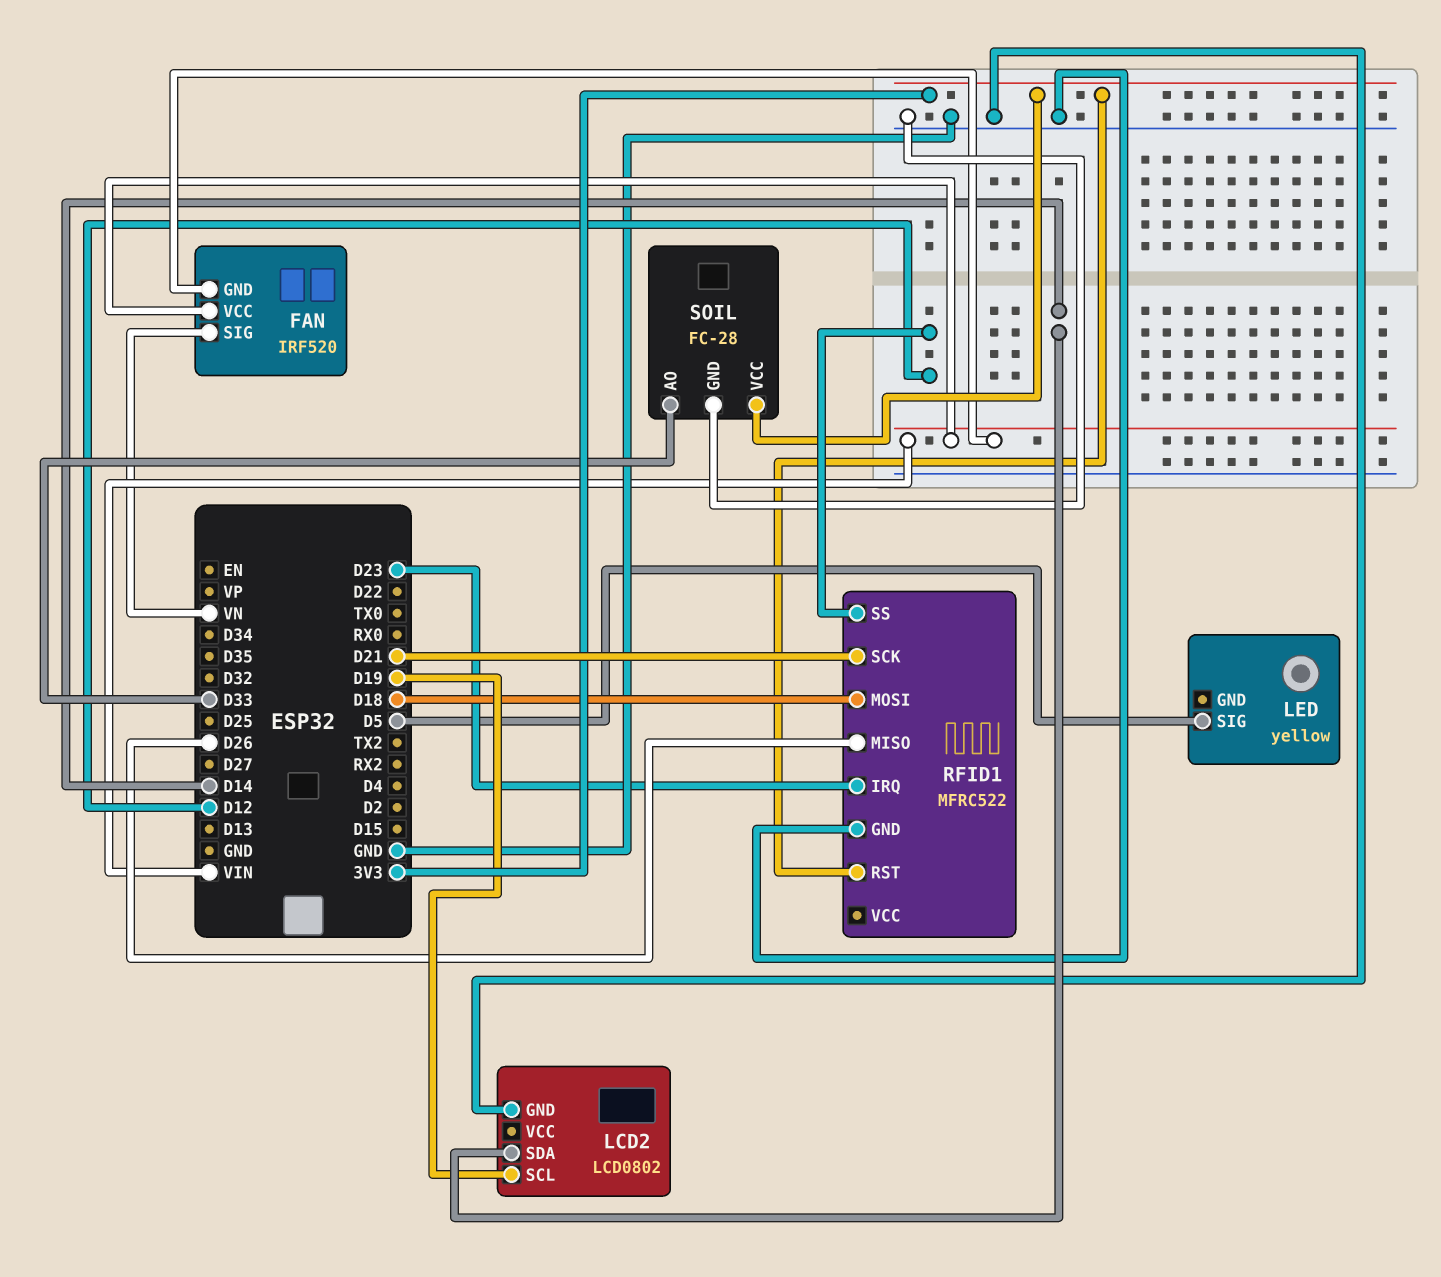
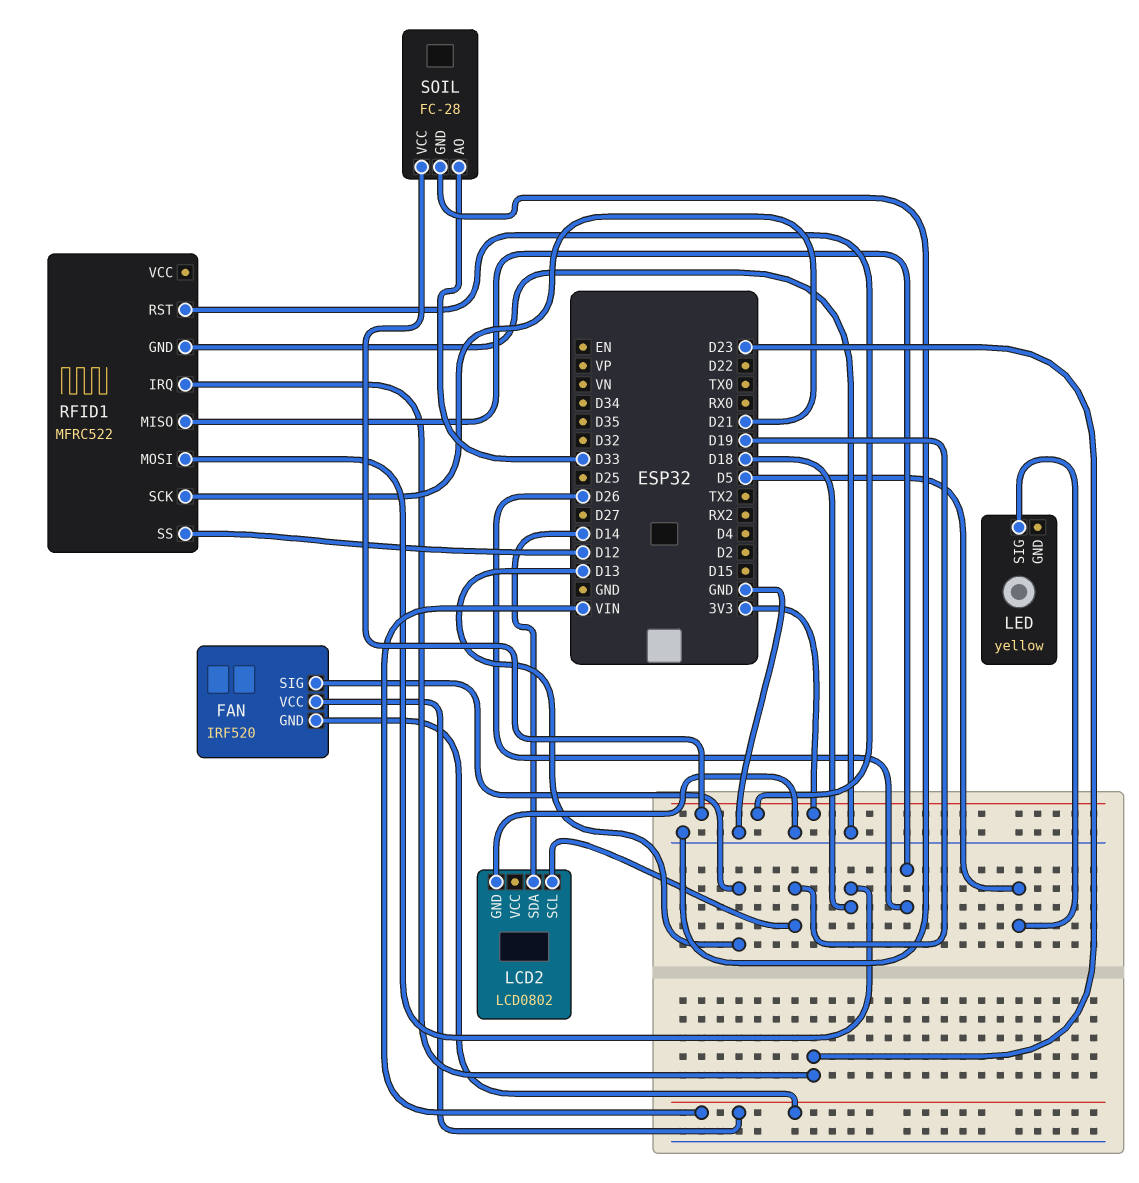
FAN pin SIG: VN -> D13

